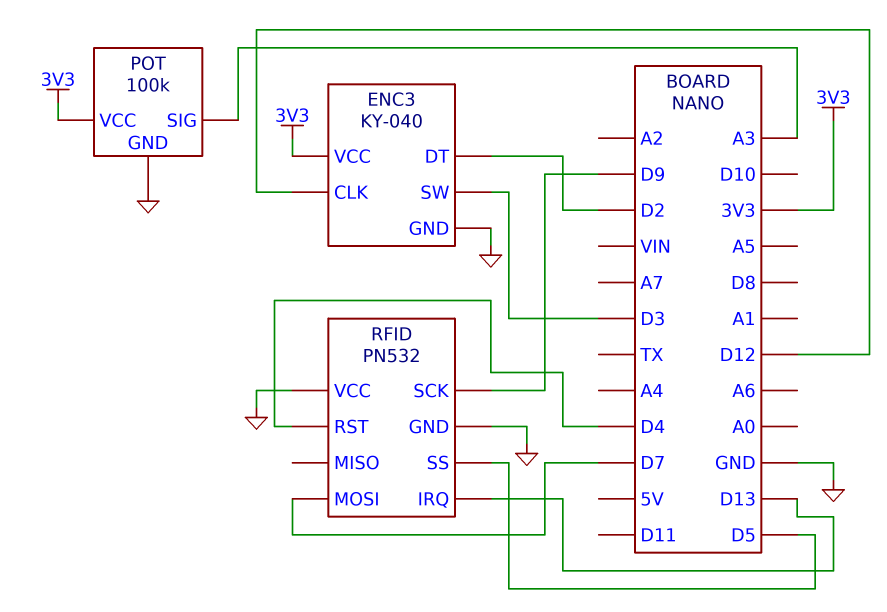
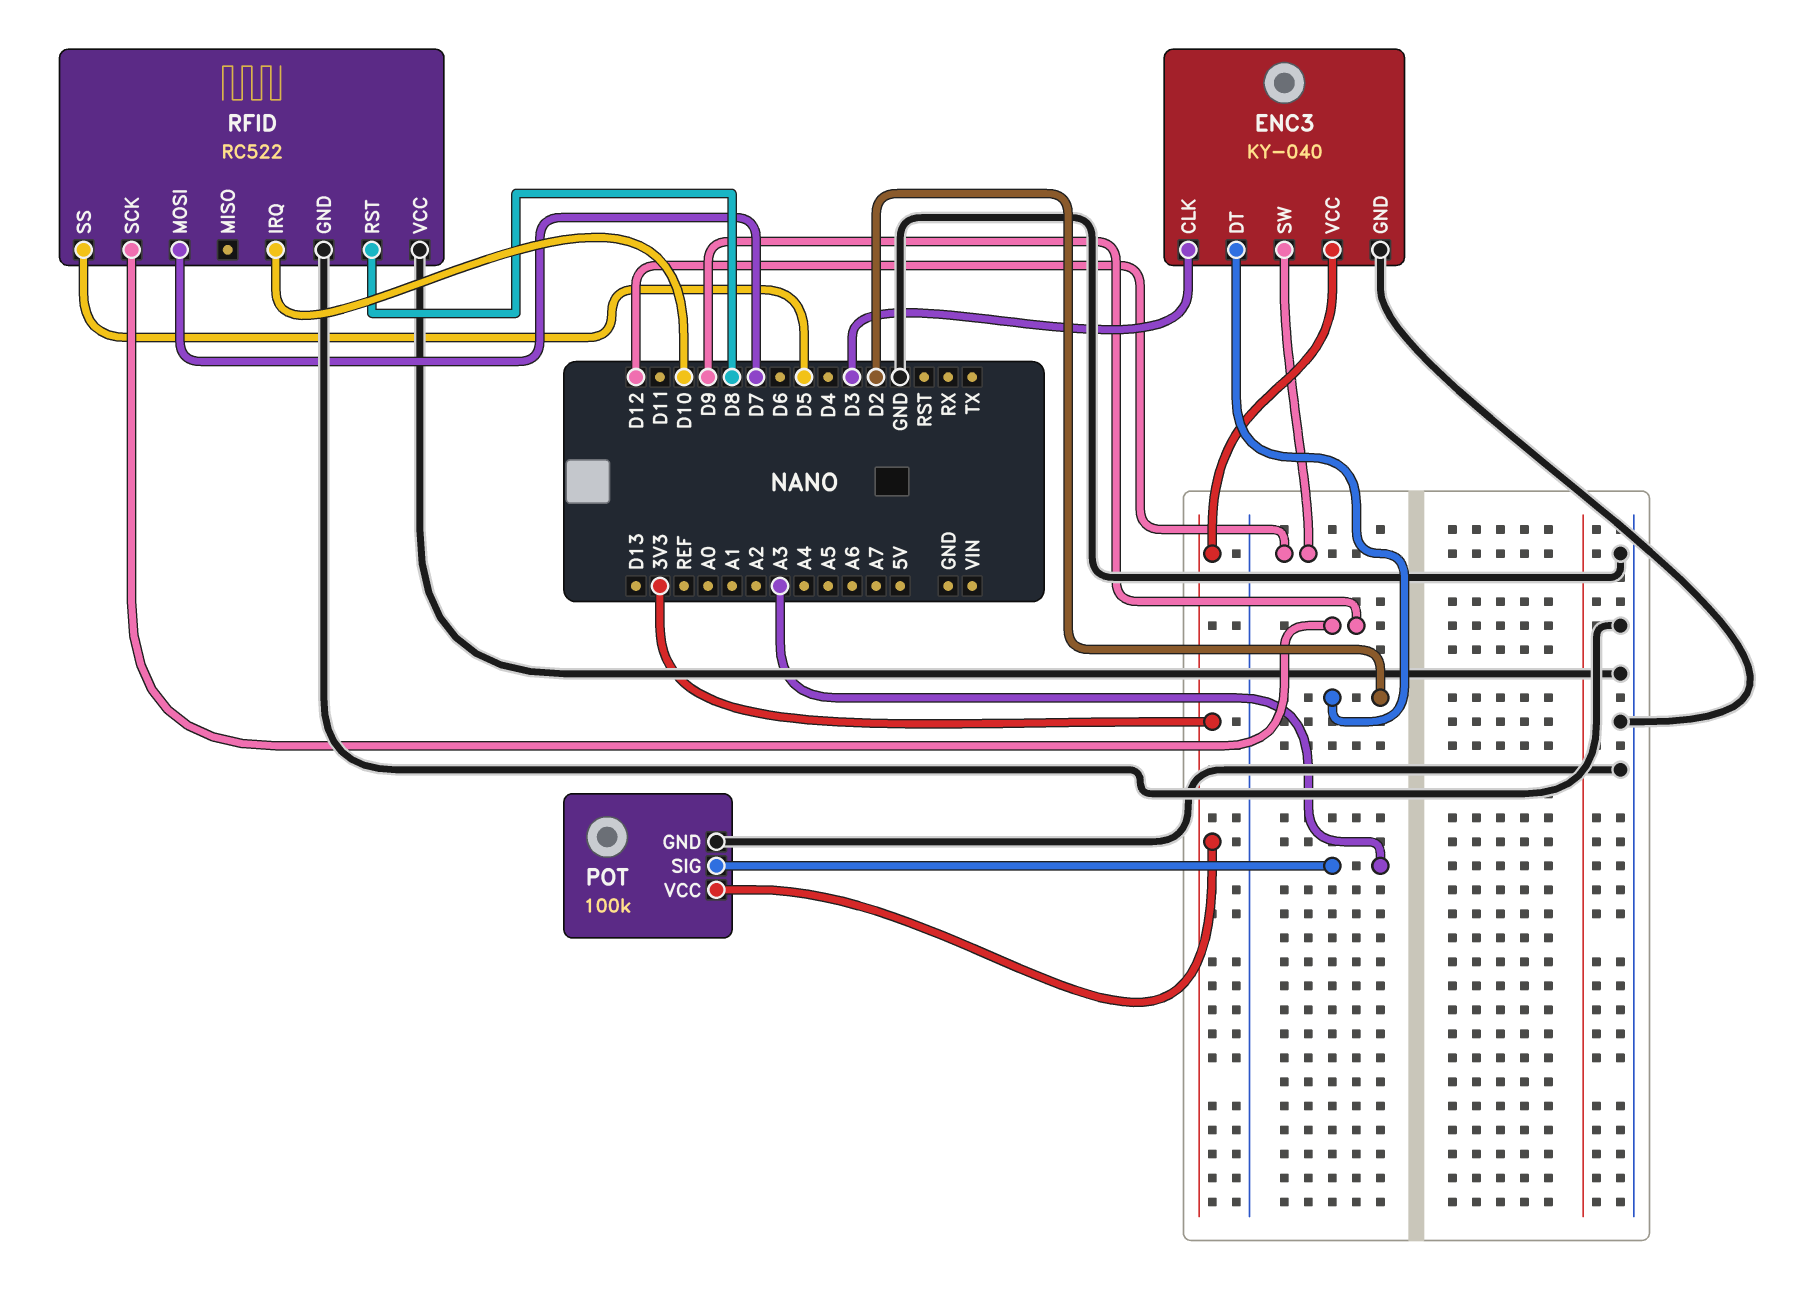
ENC3 pin CLK: D12 -> D3
ENC3 pin SW: D3 -> D12
RFID: PN532 -> RC522
RFID pin IRQ: D13 -> D10
RFID pin RST: D4 -> D8

